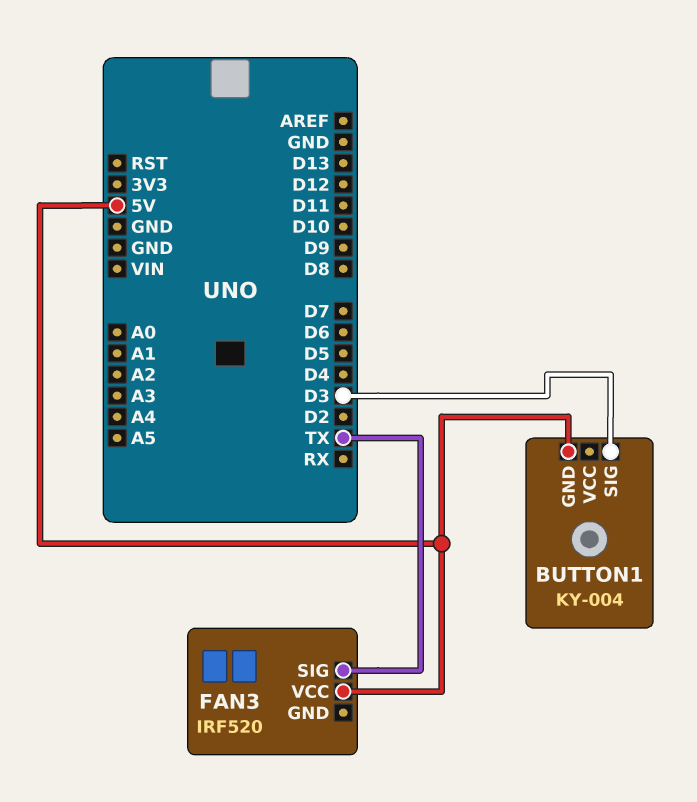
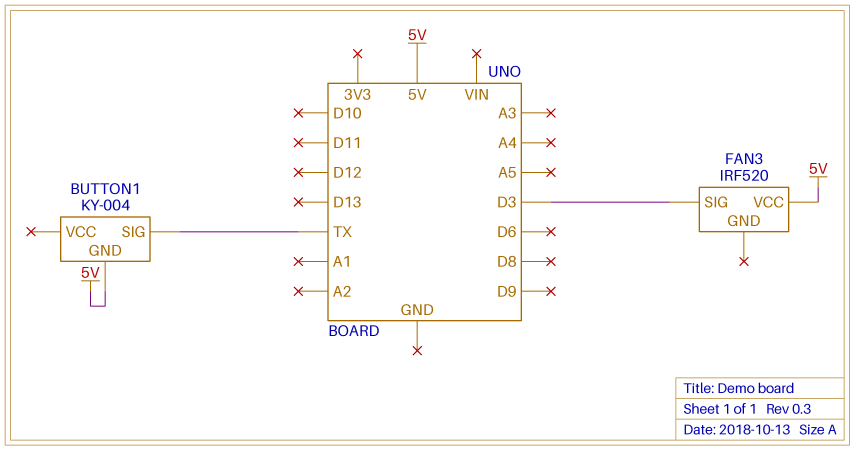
BUTTON1 pin SIG: D3 -> TX
FAN3 pin SIG: TX -> D3

